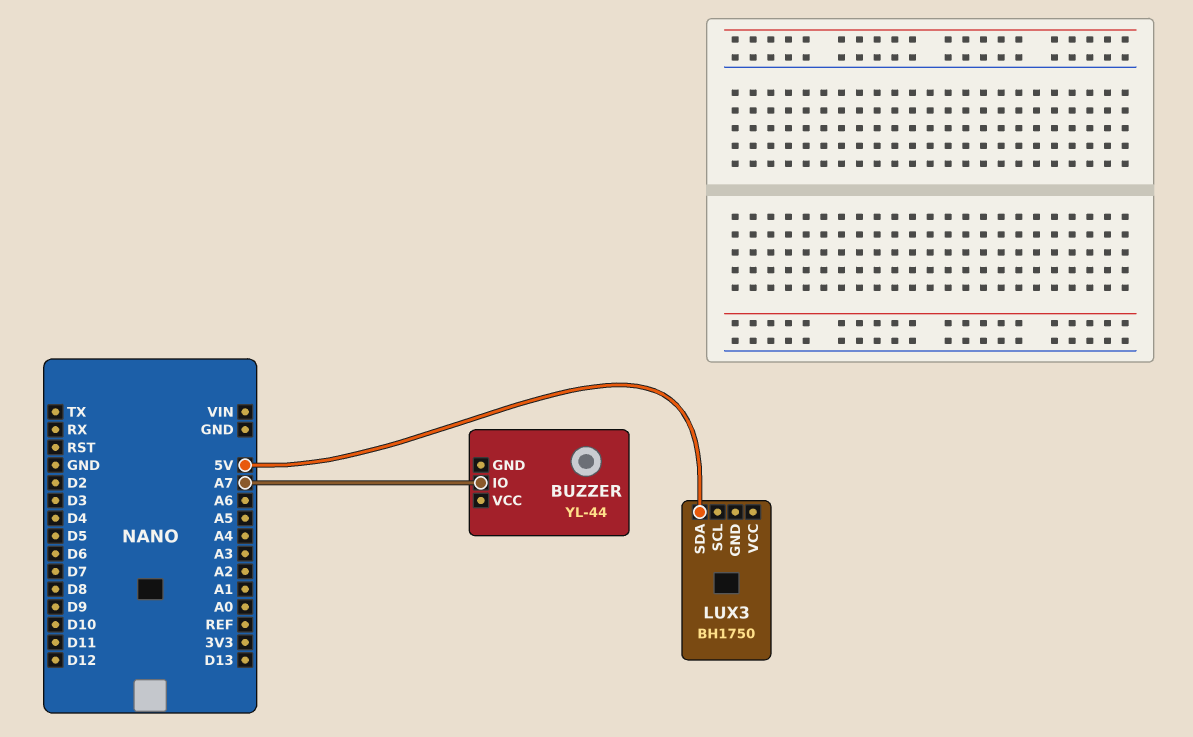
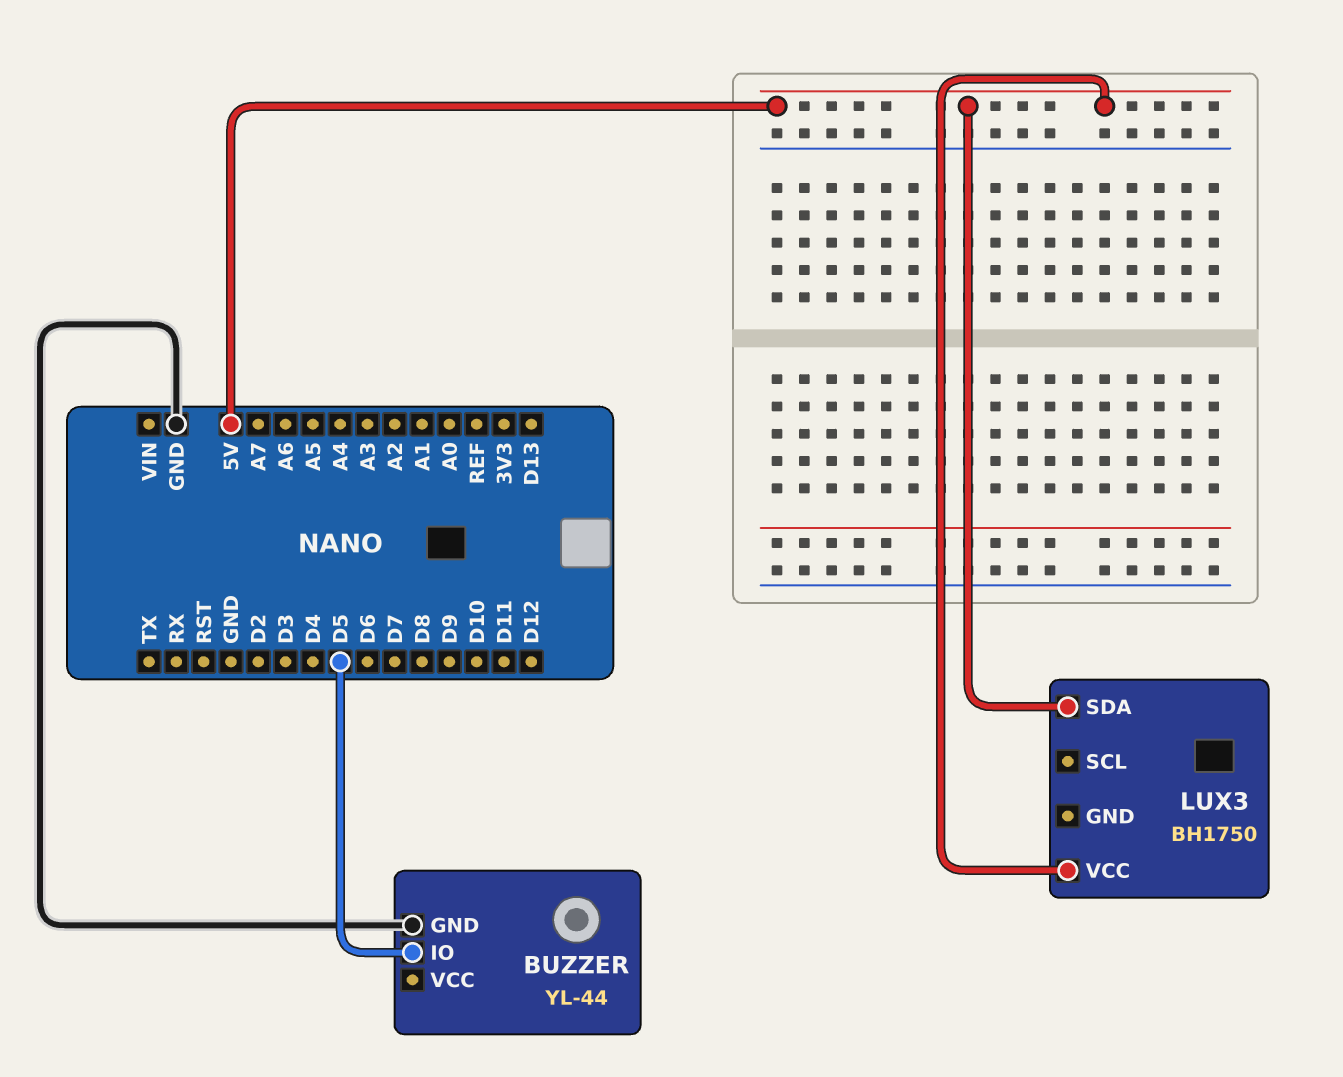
BUZZER pin GND: none -> GND
BUZZER pin IO: A7 -> D5
LUX3 pin VCC: none -> 5V

